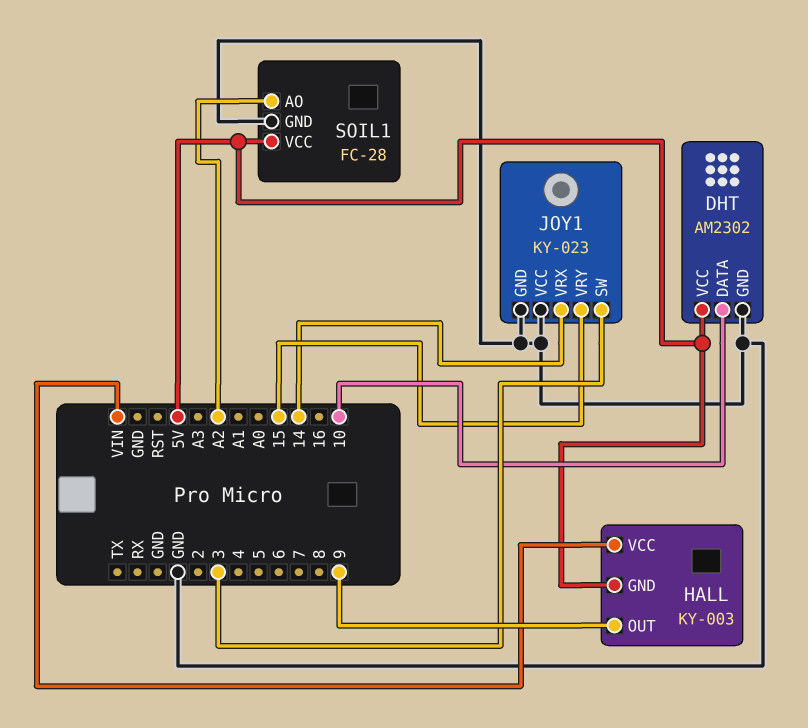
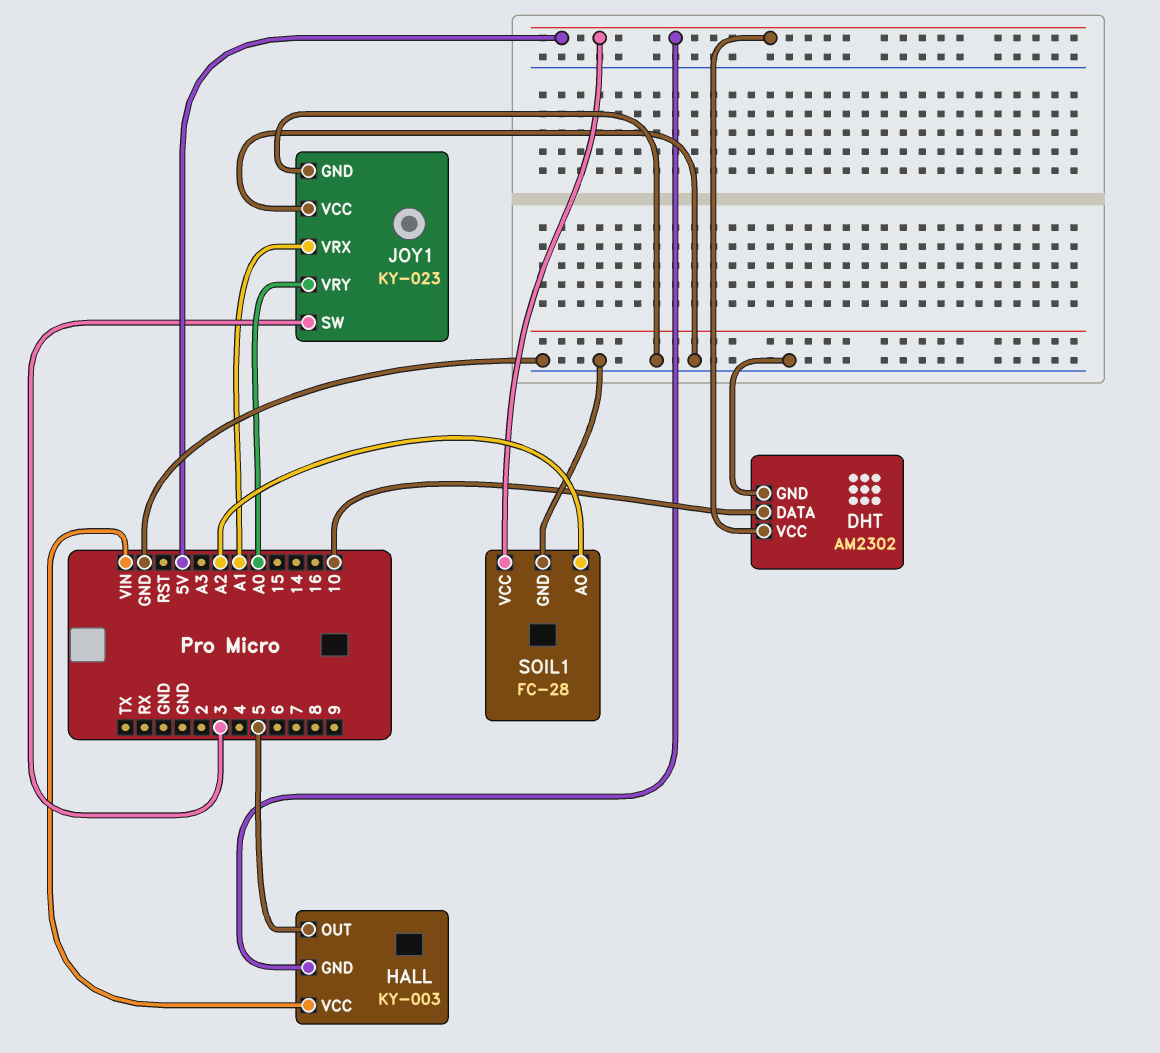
HALL pin OUT: 9 -> 5
JOY1 pin VRX: 14 -> A1
JOY1 pin VRY: 15 -> A0

